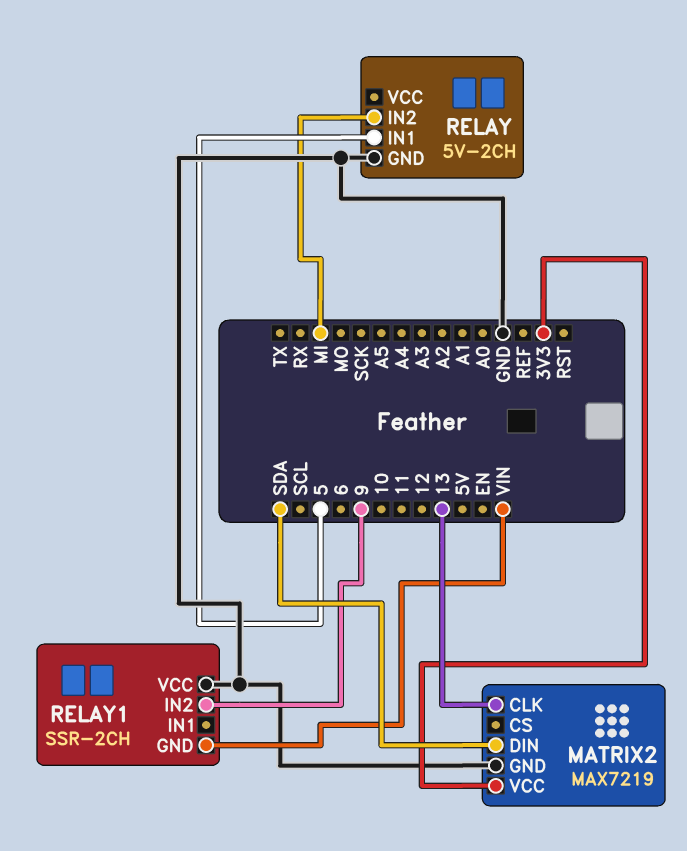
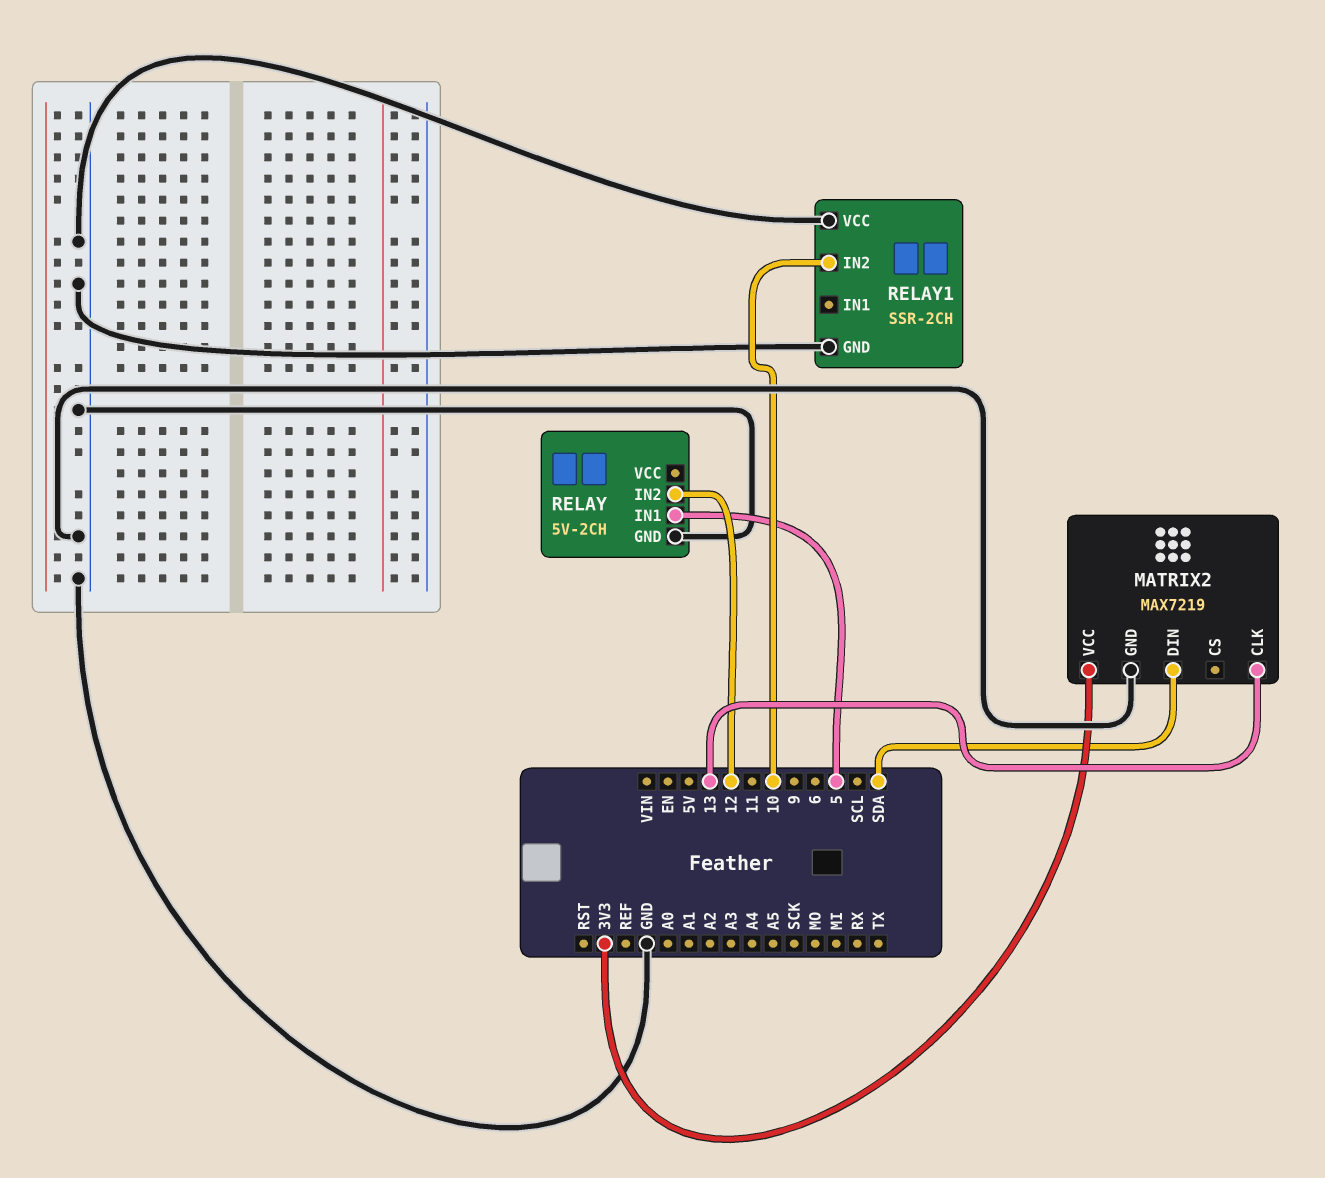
RELAY pin IN2: MI -> 12
RELAY1 pin GND: VIN -> GND
RELAY1 pin IN2: 9 -> 10

